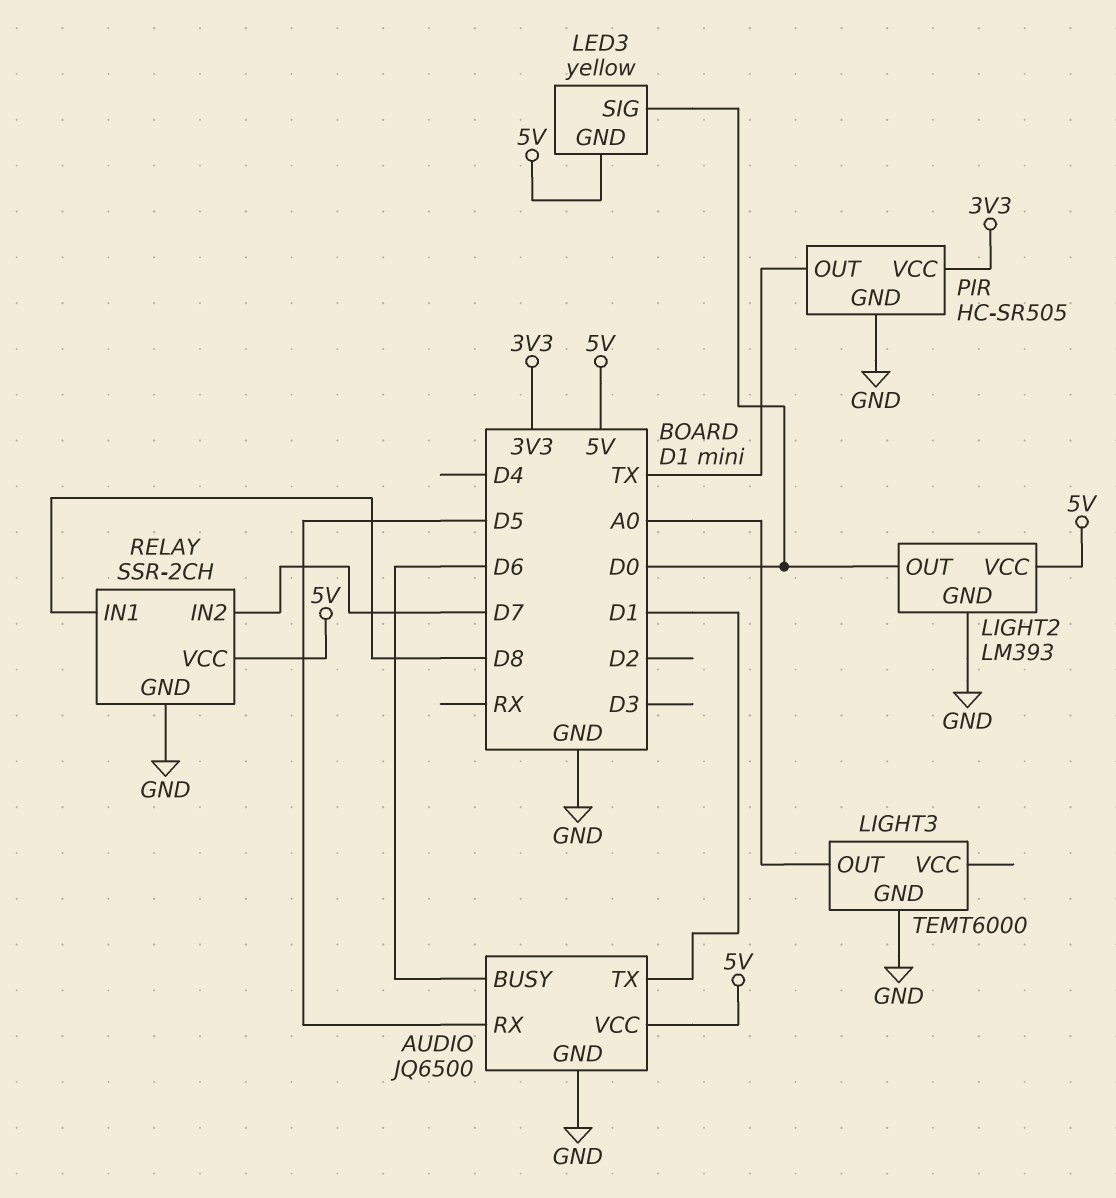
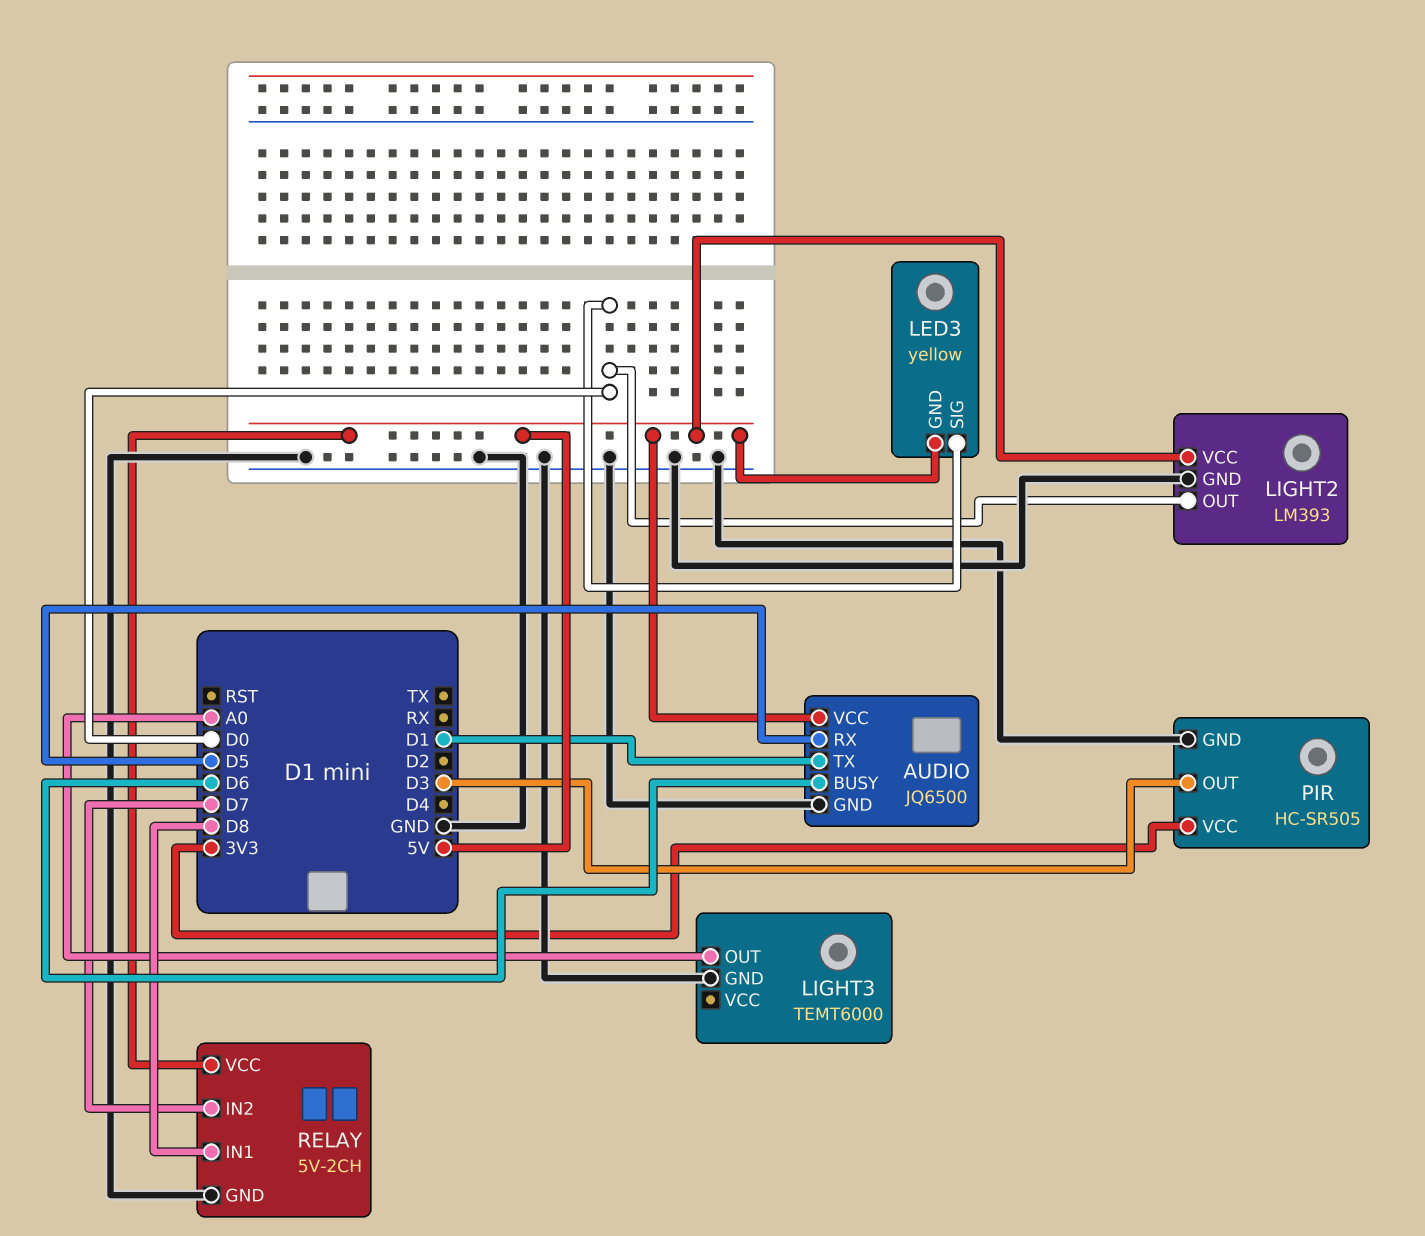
PIR pin OUT: TX -> D3
RELAY: SSR-2CH -> 5V-2CH

